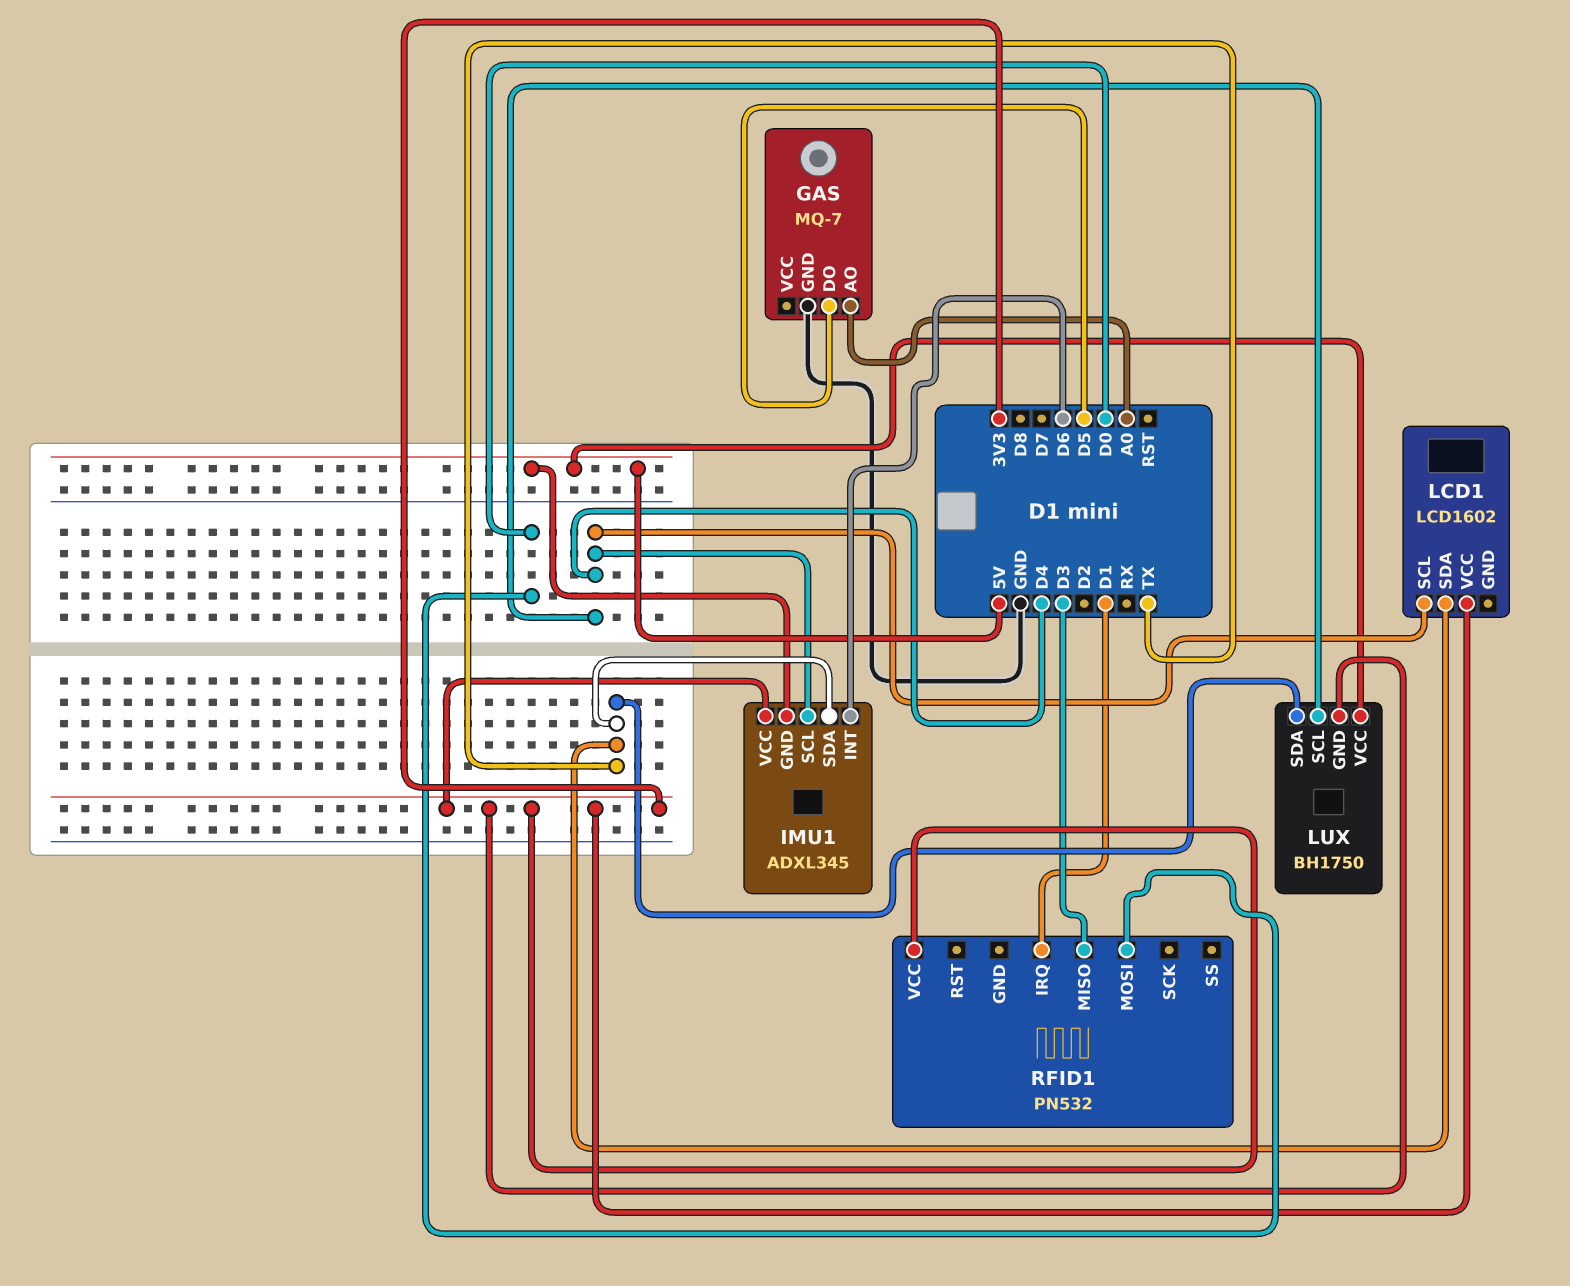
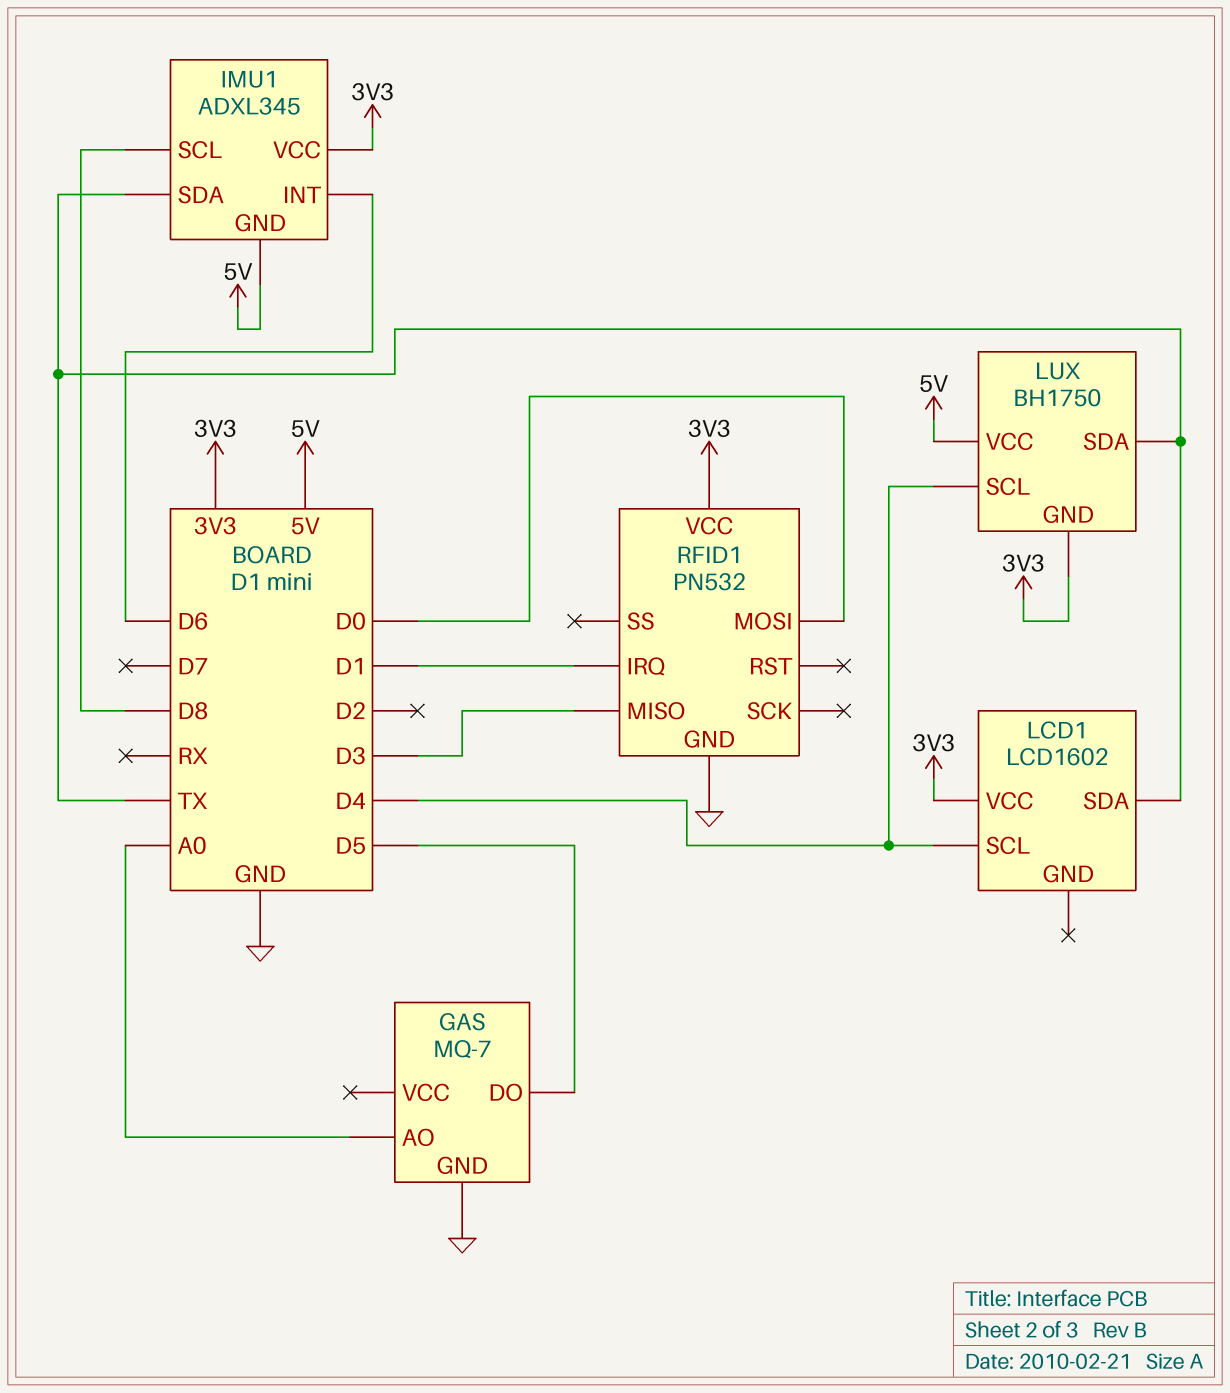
IMU1 pin SCL: D4 -> D8
RFID1 pin GND: none -> GND

